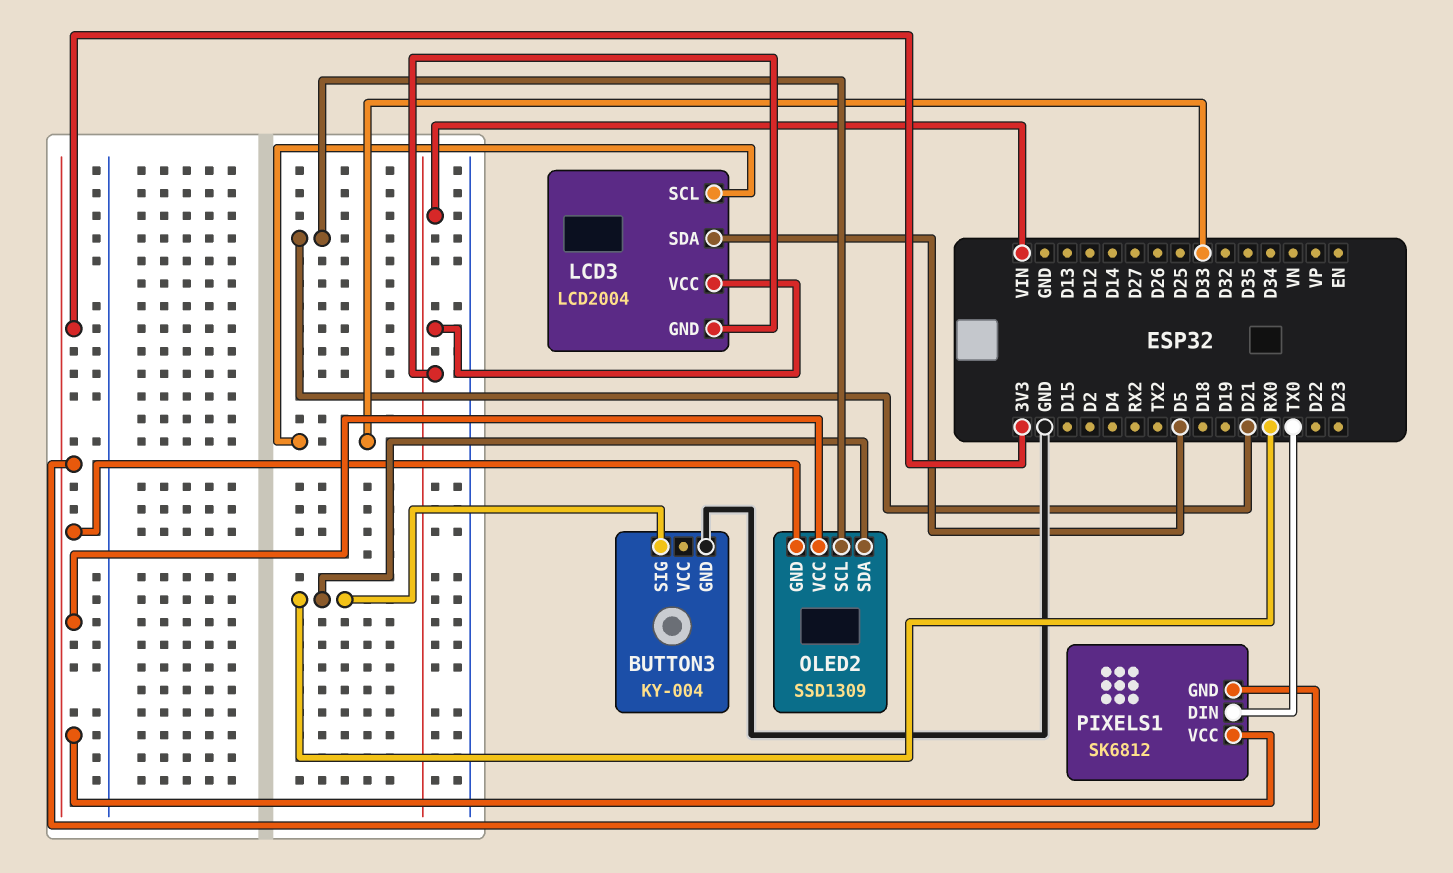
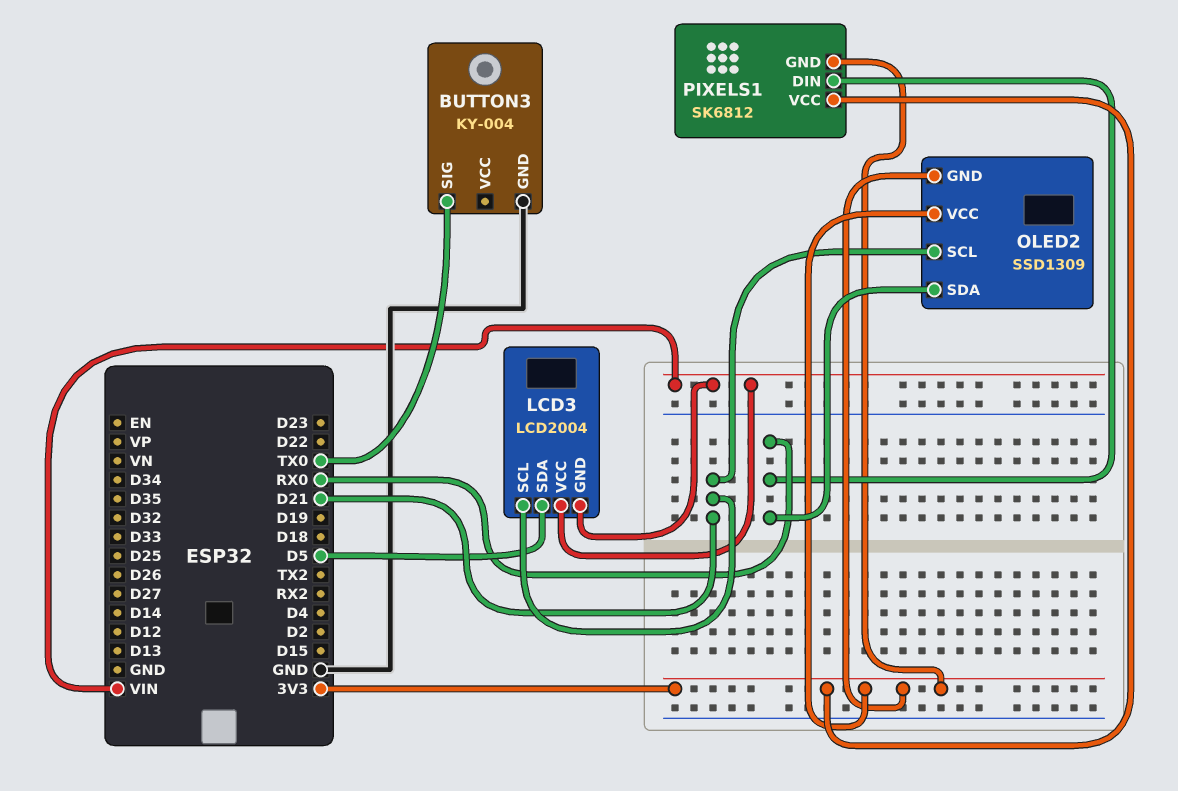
BUTTON3 pin SIG: RX0 -> TX0
LCD3 pin SCL: D33 -> D21
PIXELS1 pin DIN: TX0 -> RX0

